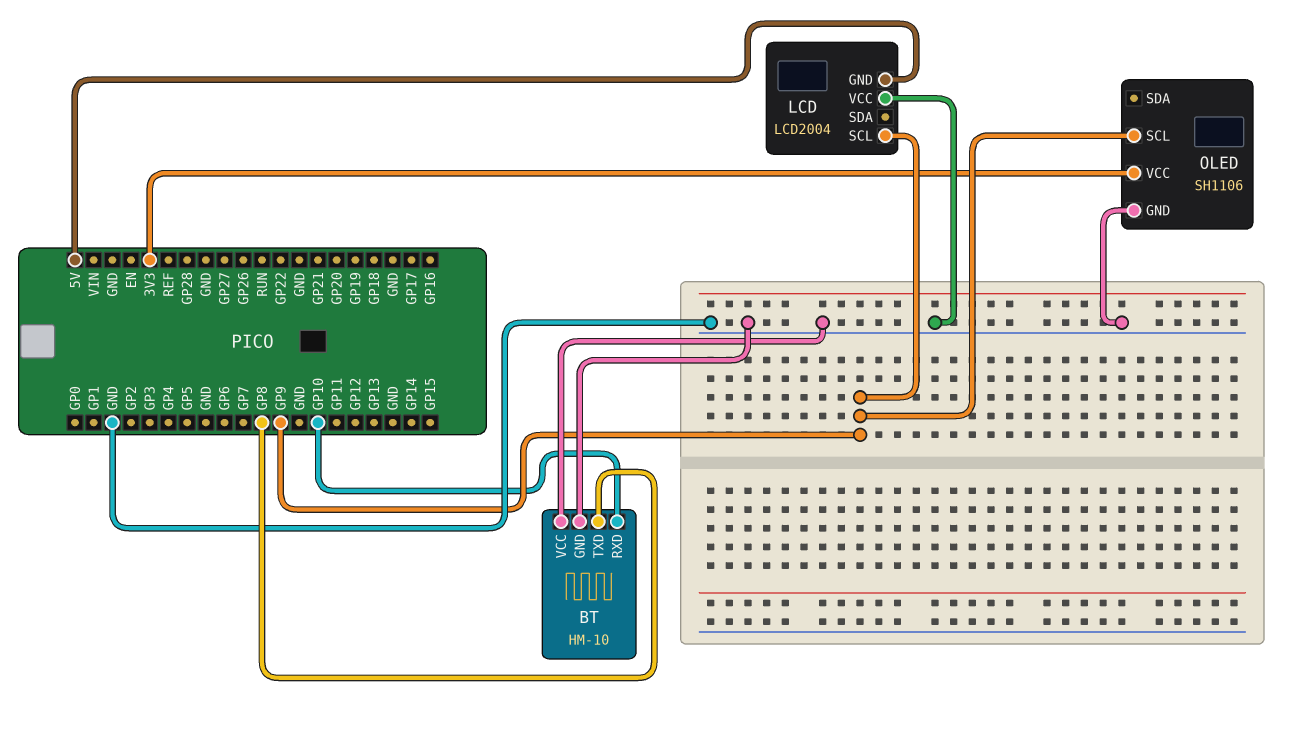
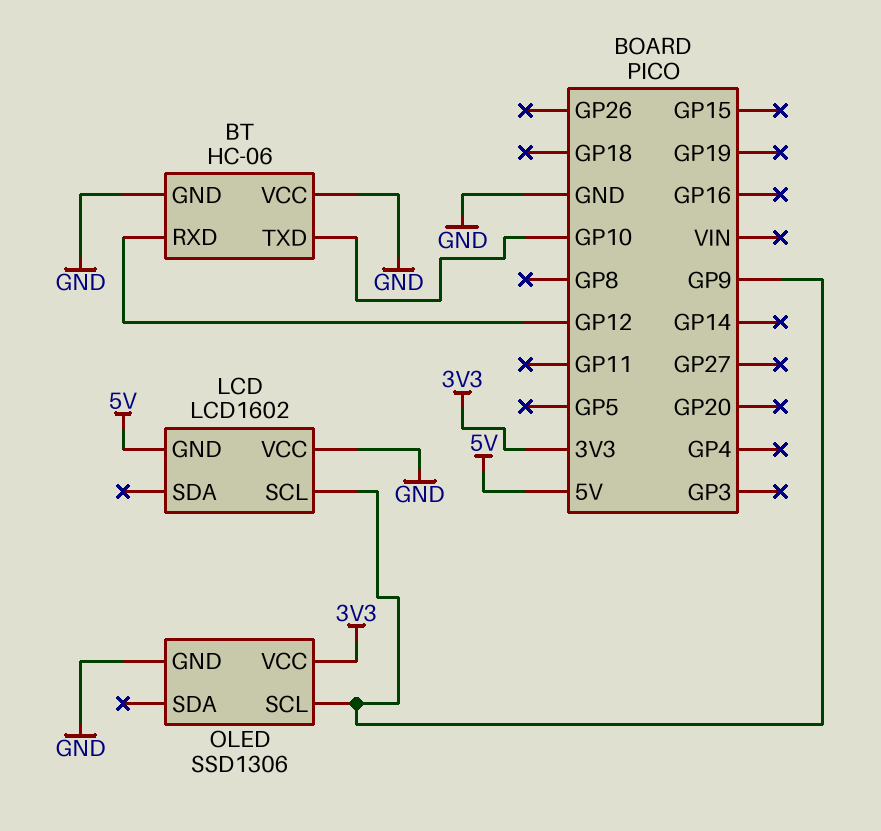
BT: HM-10 -> HC-06
BT pin RXD: GP10 -> GP12
BT pin TXD: GP8 -> GP10
LCD: LCD2004 -> LCD1602
OLED: SH1106 -> SSD1306

